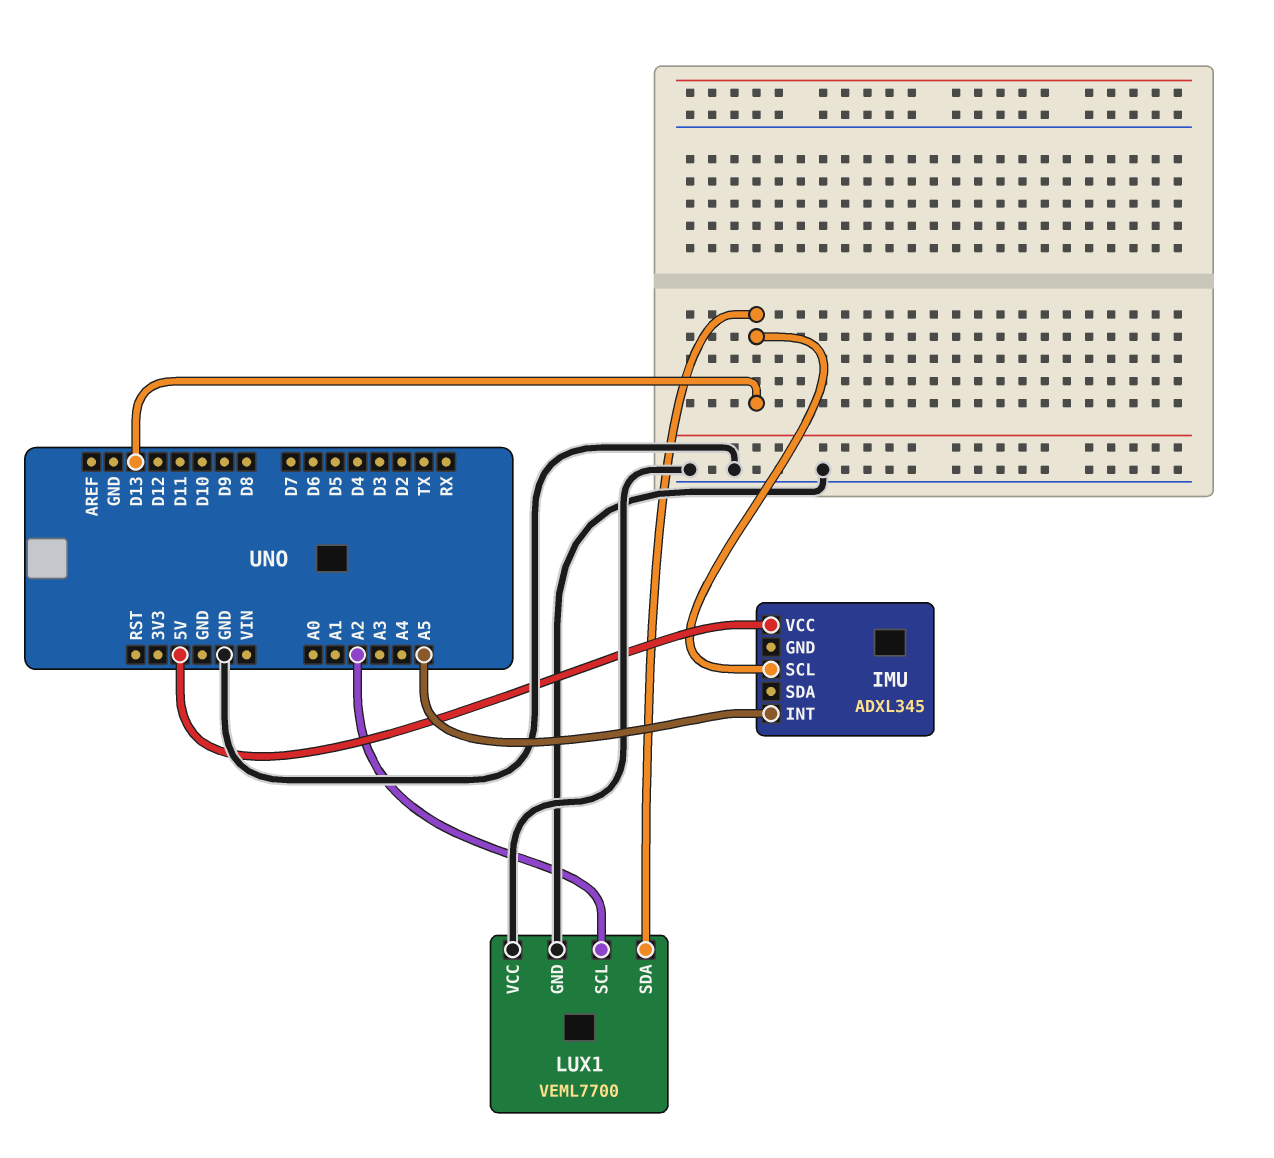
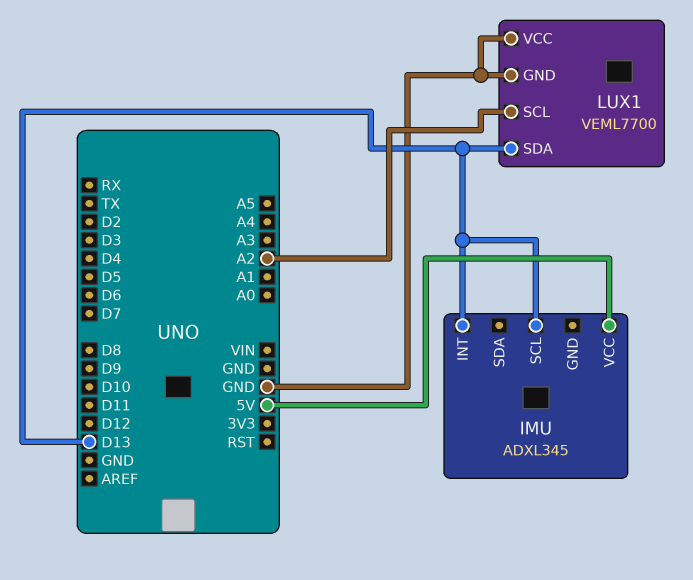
IMU pin INT: A5 -> D13

